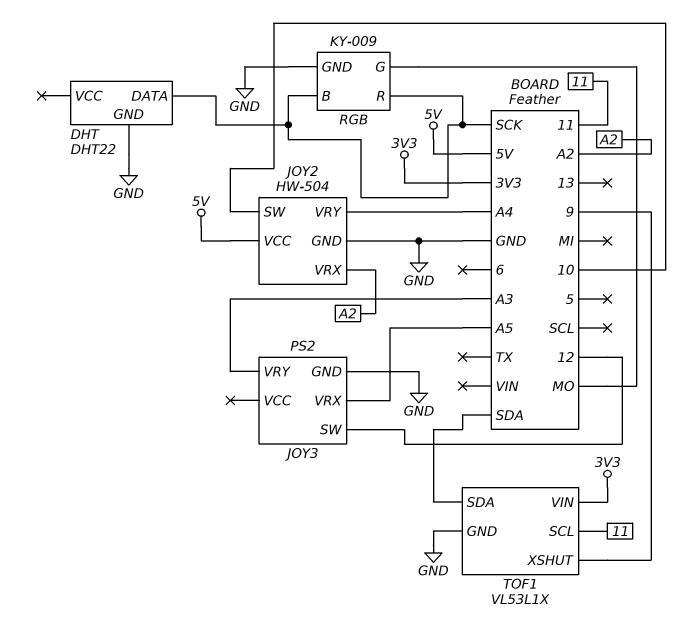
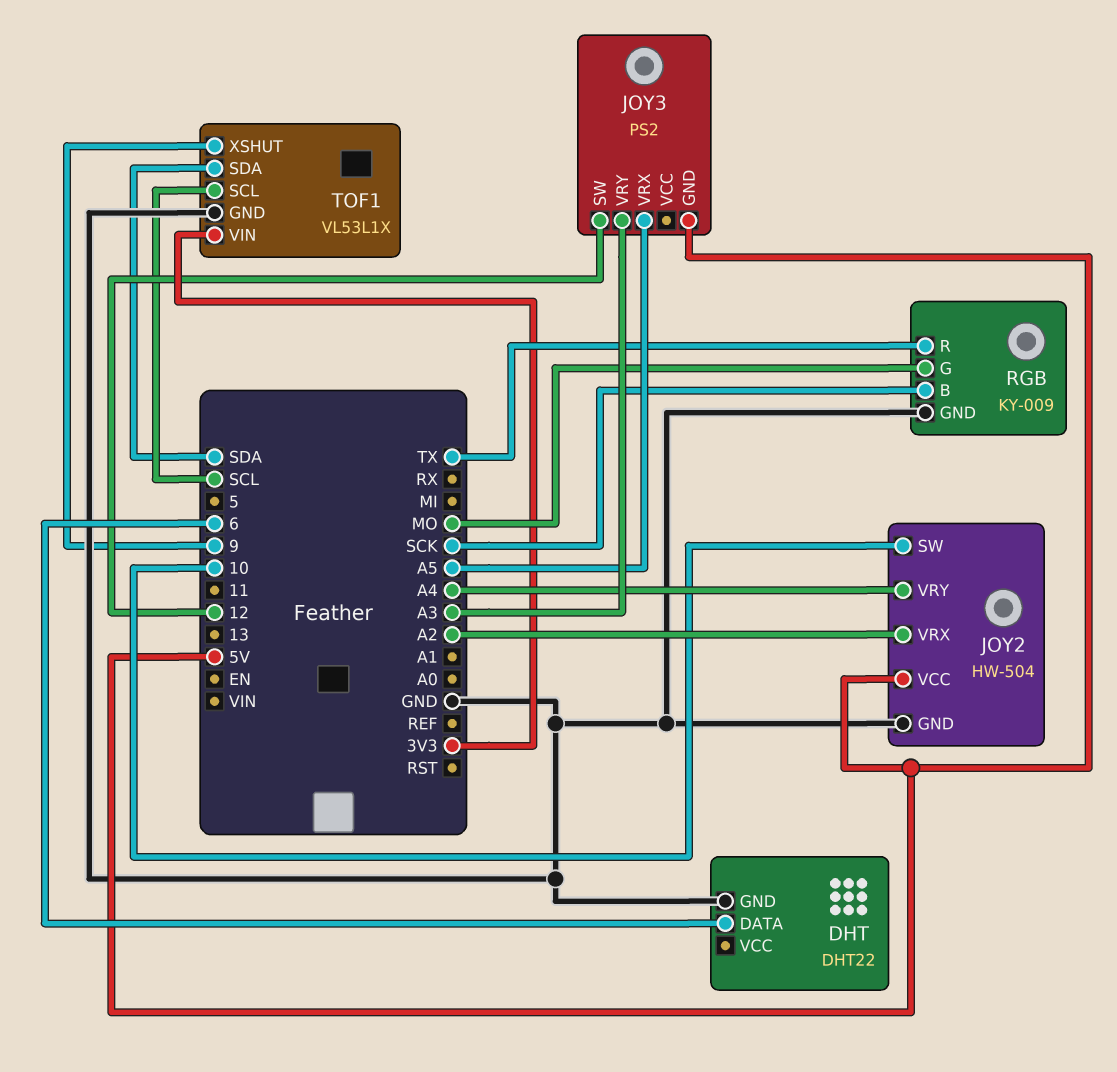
DHT pin DATA: SCK -> 6
JOY3 pin GND: GND -> 5V
RGB pin R: SCK -> TX
TOF1 pin SCL: 11 -> SCL

